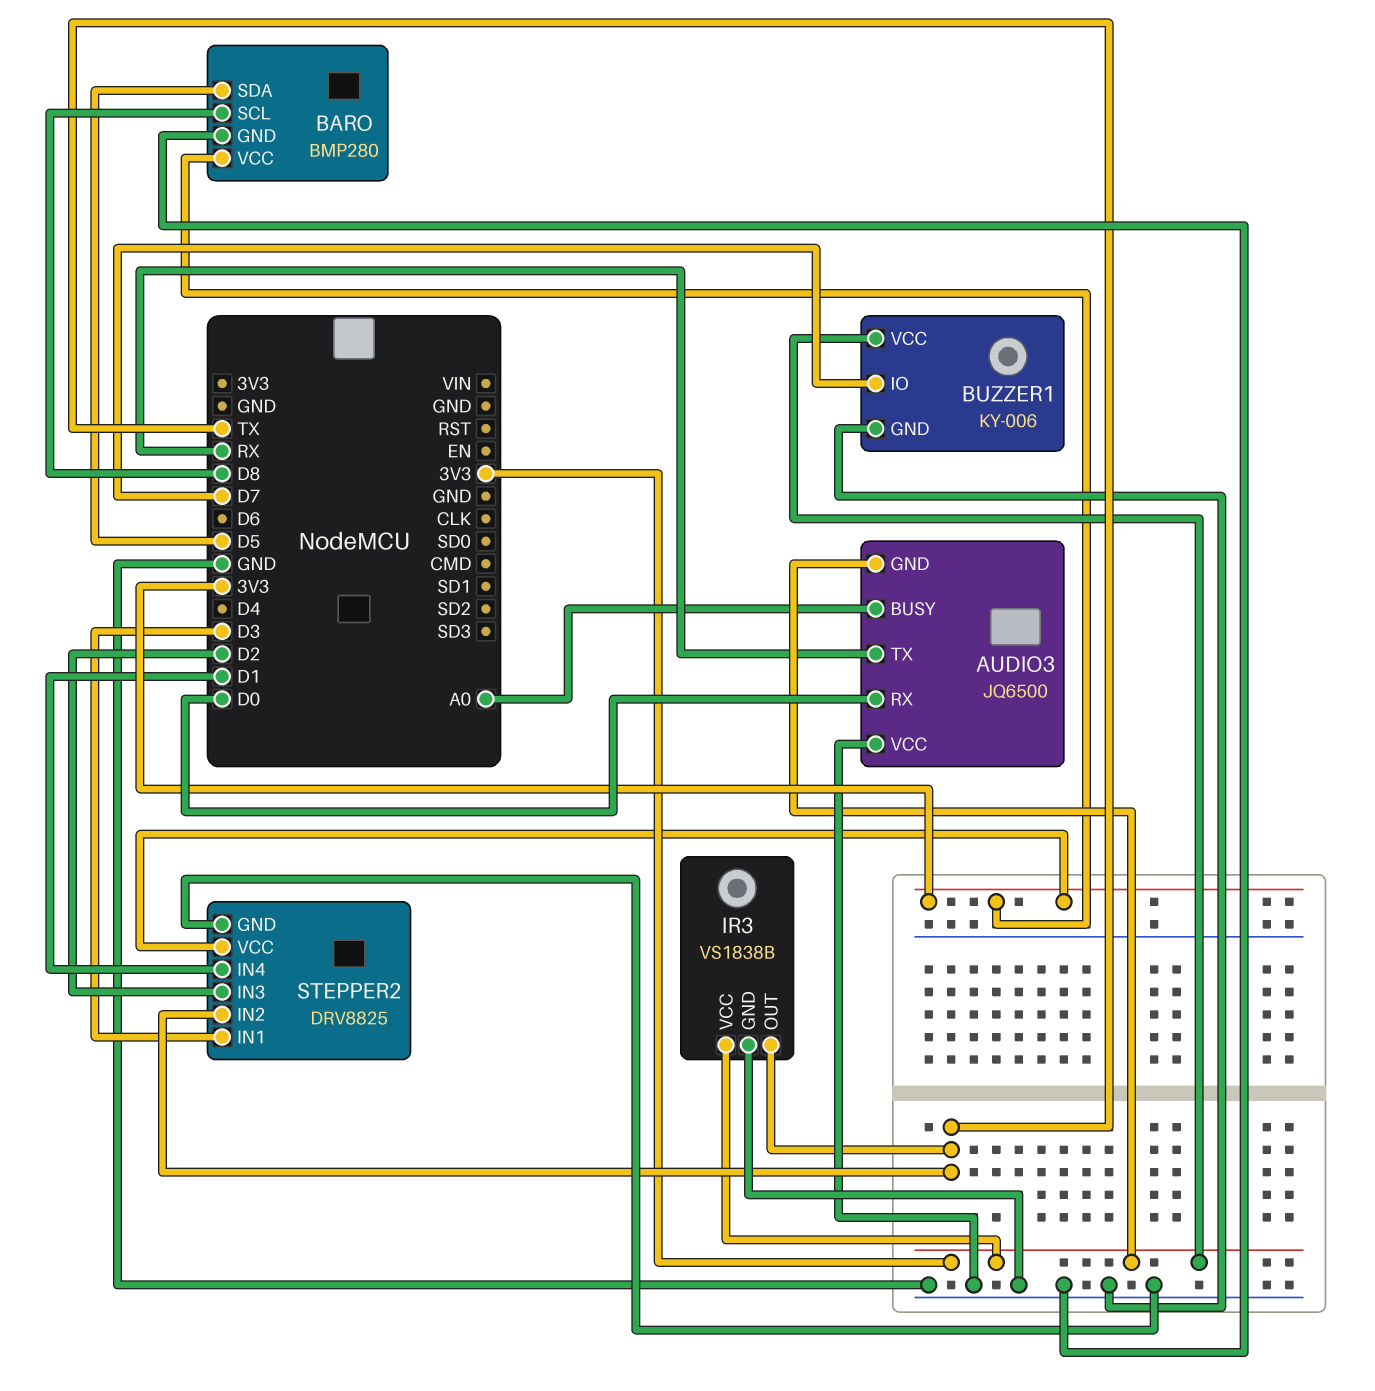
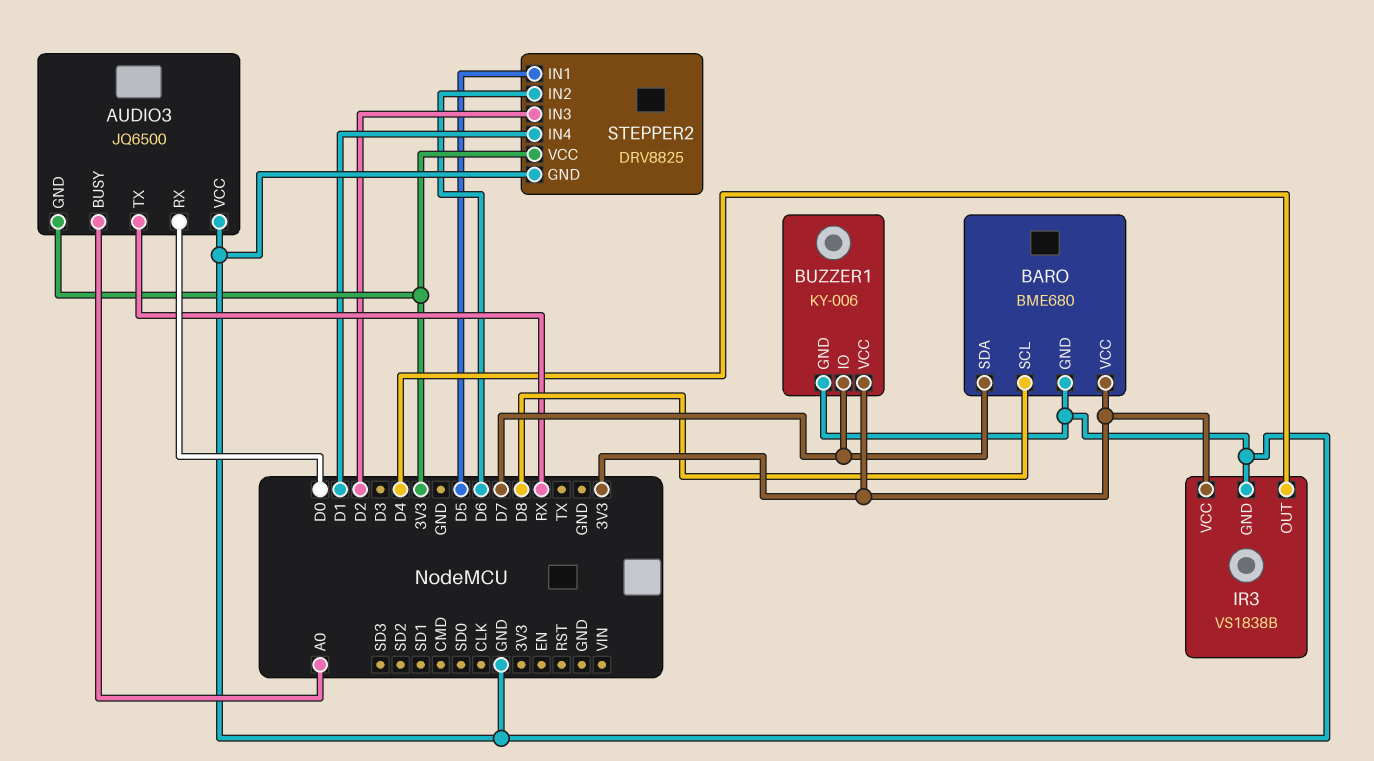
BARO: BMP280 -> BME680
BARO pin SDA: D5 -> D7
IR3 pin OUT: TX -> D4
STEPPER2 pin IN1: D3 -> D5
STEPPER2 pin IN2: TX -> D6

